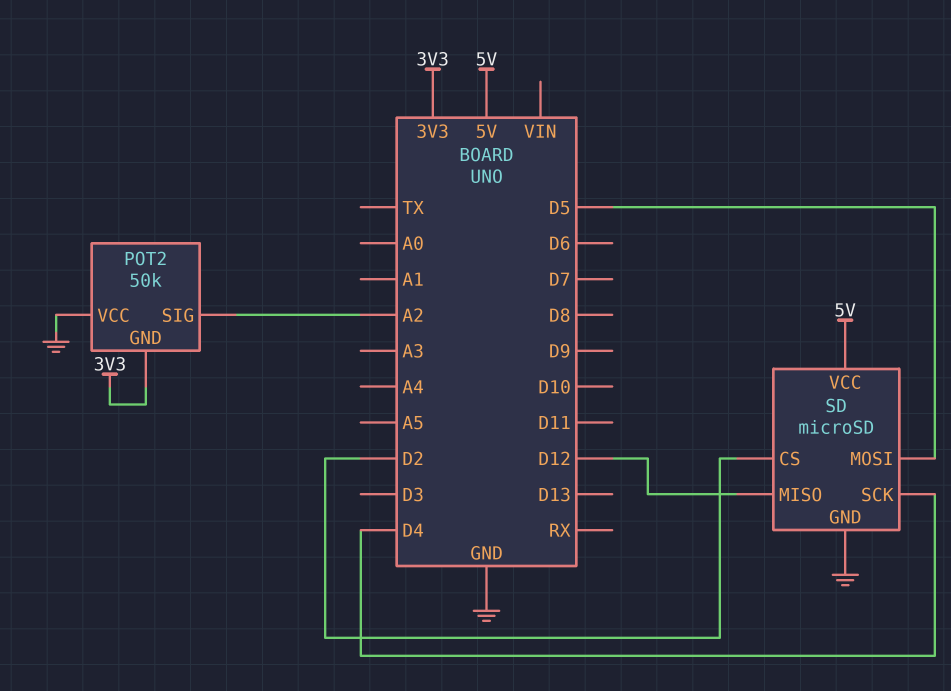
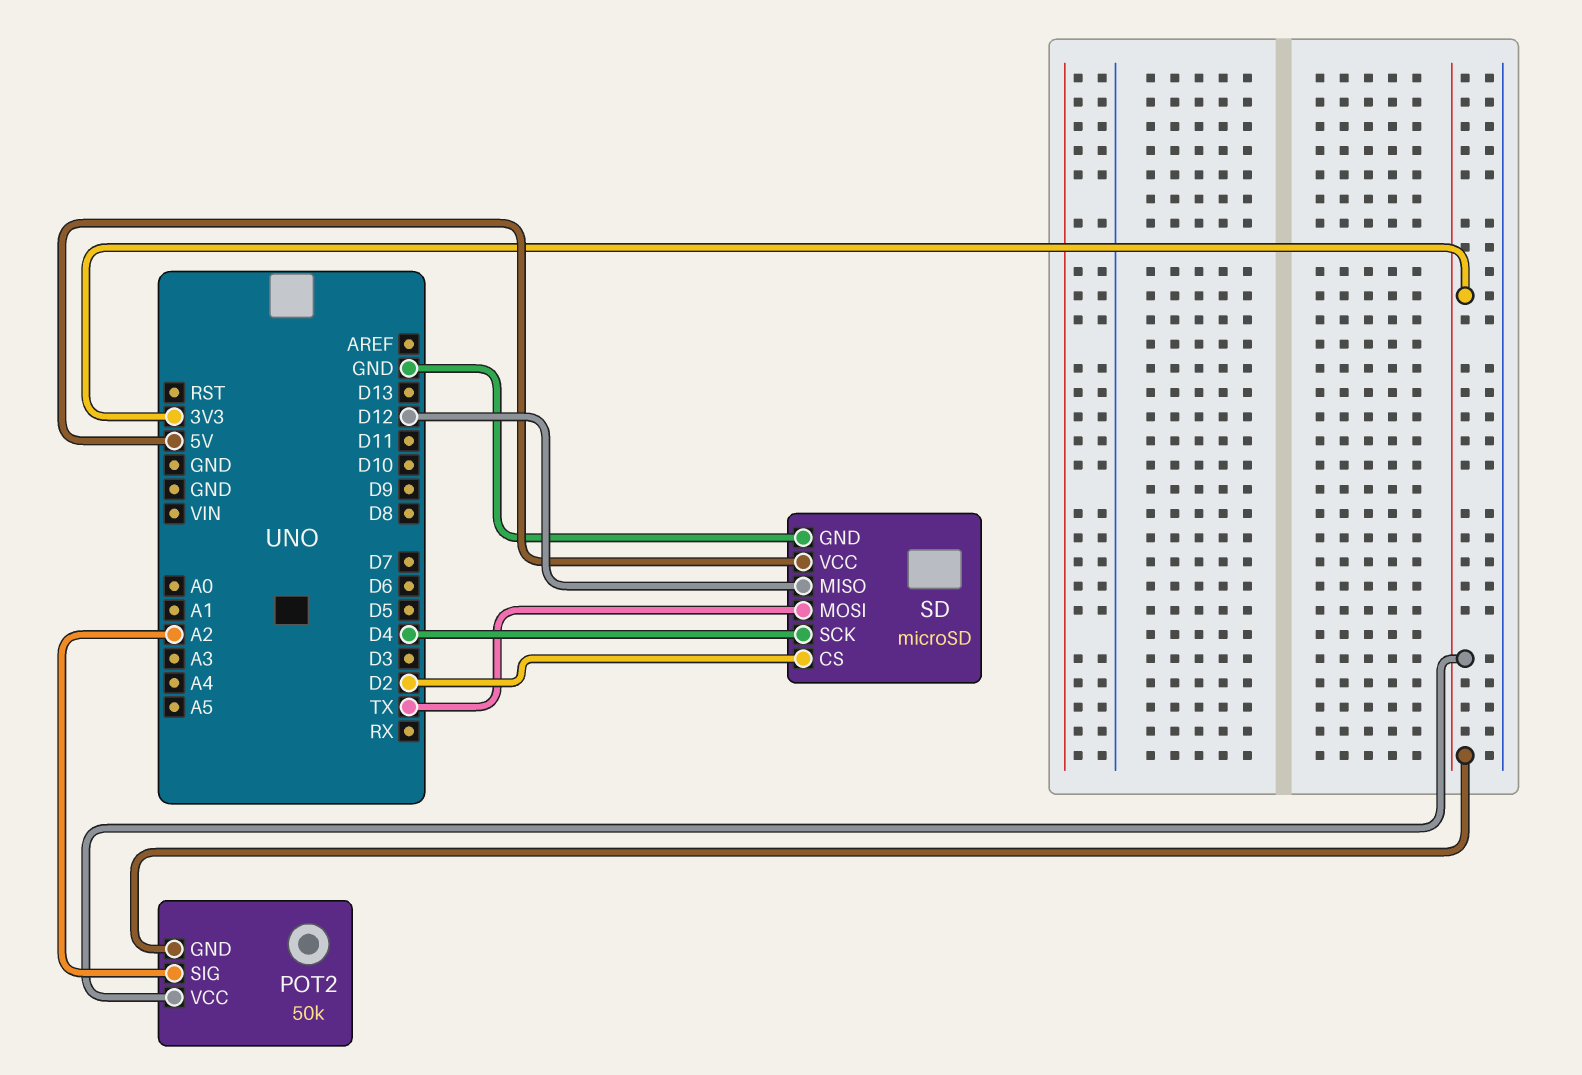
POT2 pin VCC: GND -> 3V3
SD pin MOSI: D5 -> TX

